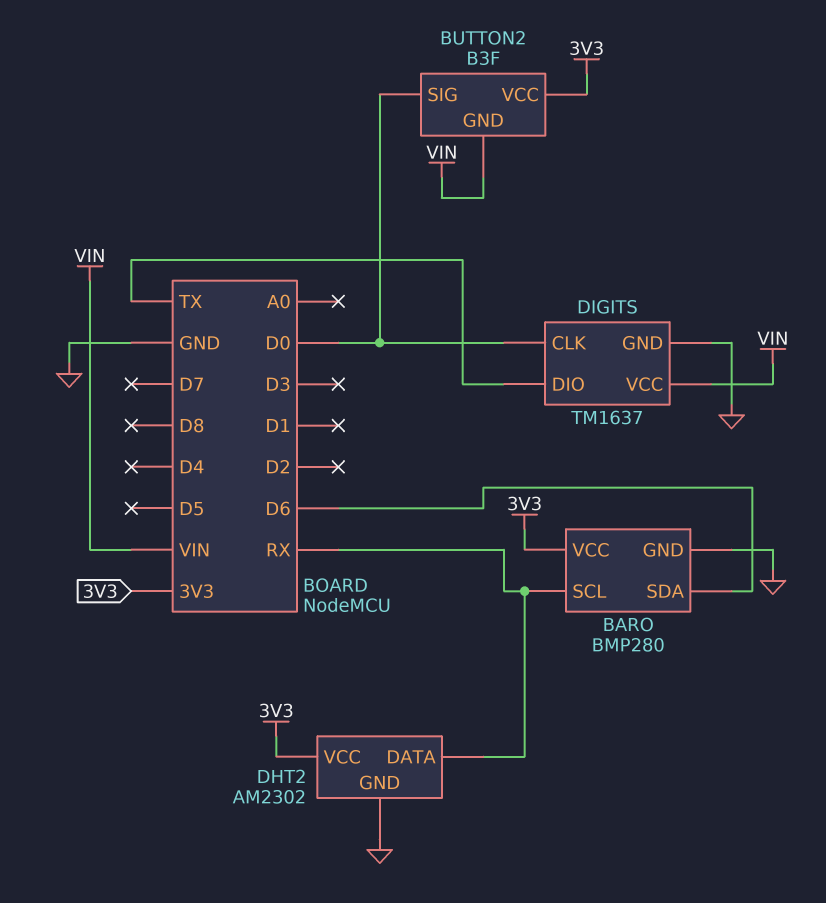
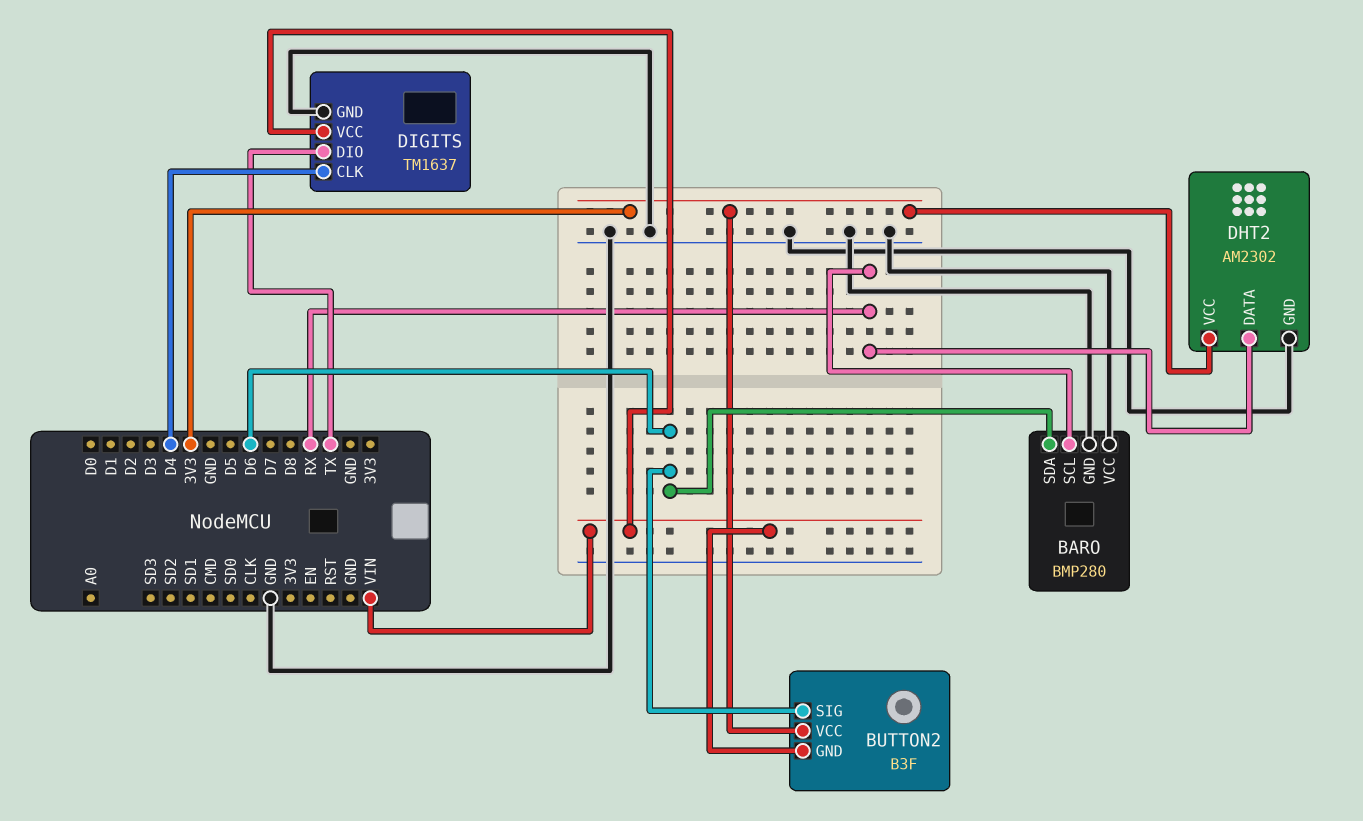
BARO pin VCC: 3V3 -> GND
BUTTON2 pin SIG: D0 -> D6
DIGITS pin CLK: D0 -> D4

